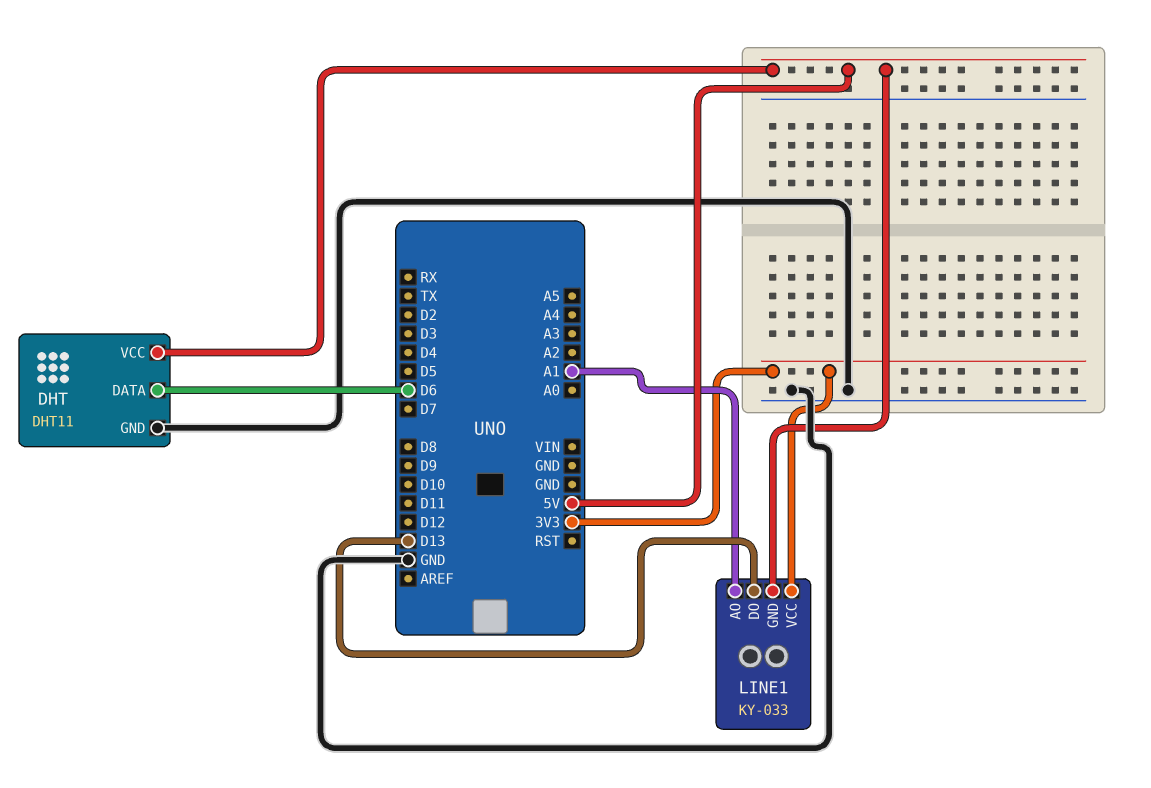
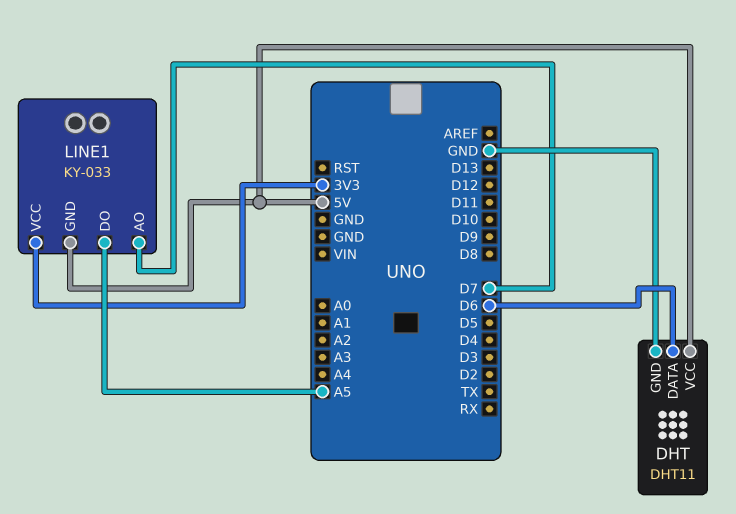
LINE1 pin AO: A1 -> D7
LINE1 pin DO: D13 -> A5

